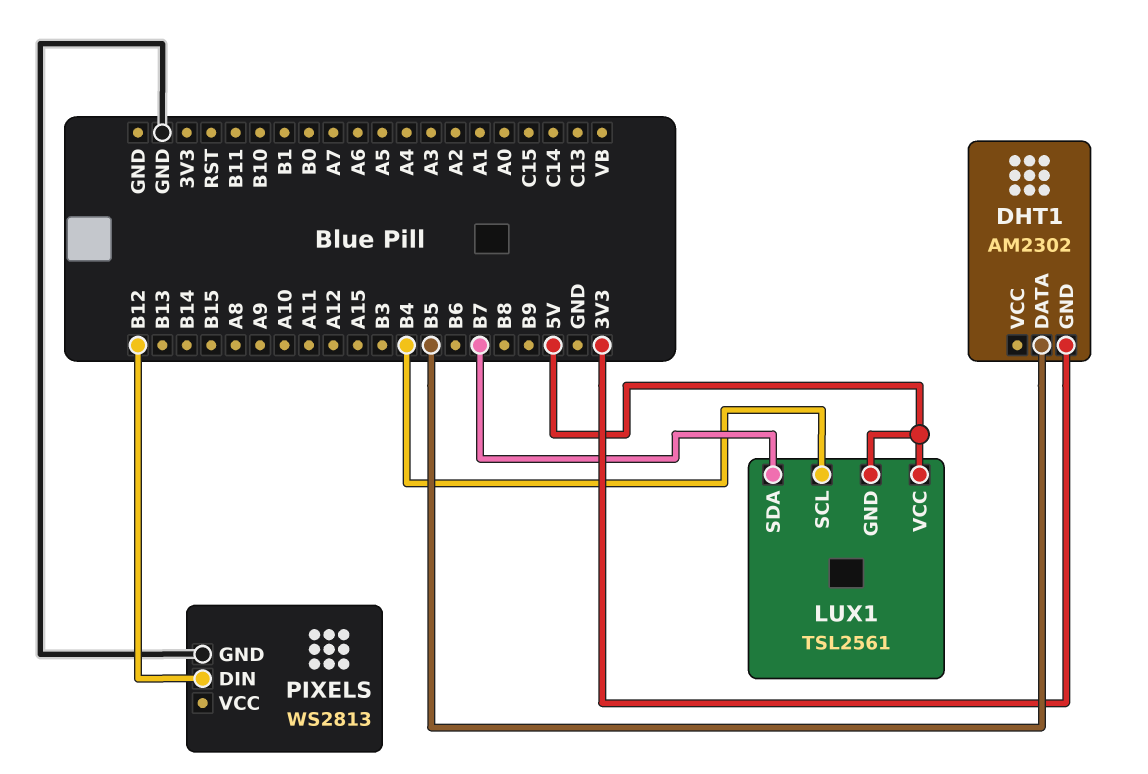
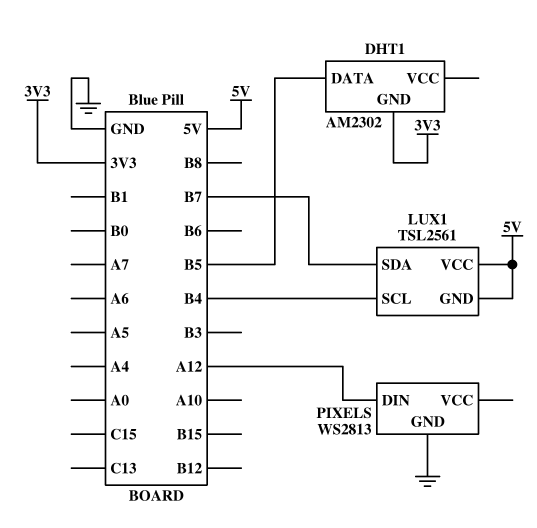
PIXELS pin DIN: B12 -> A12

